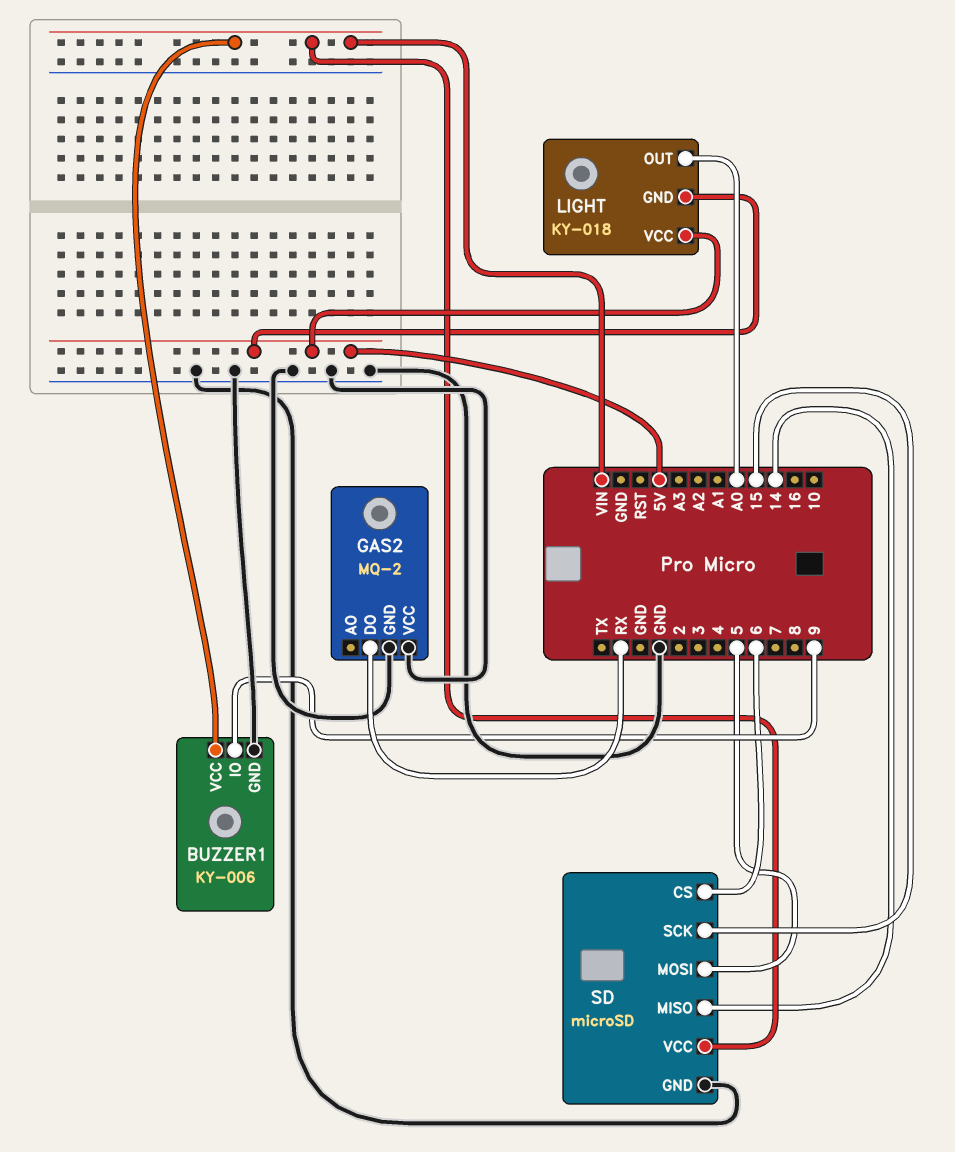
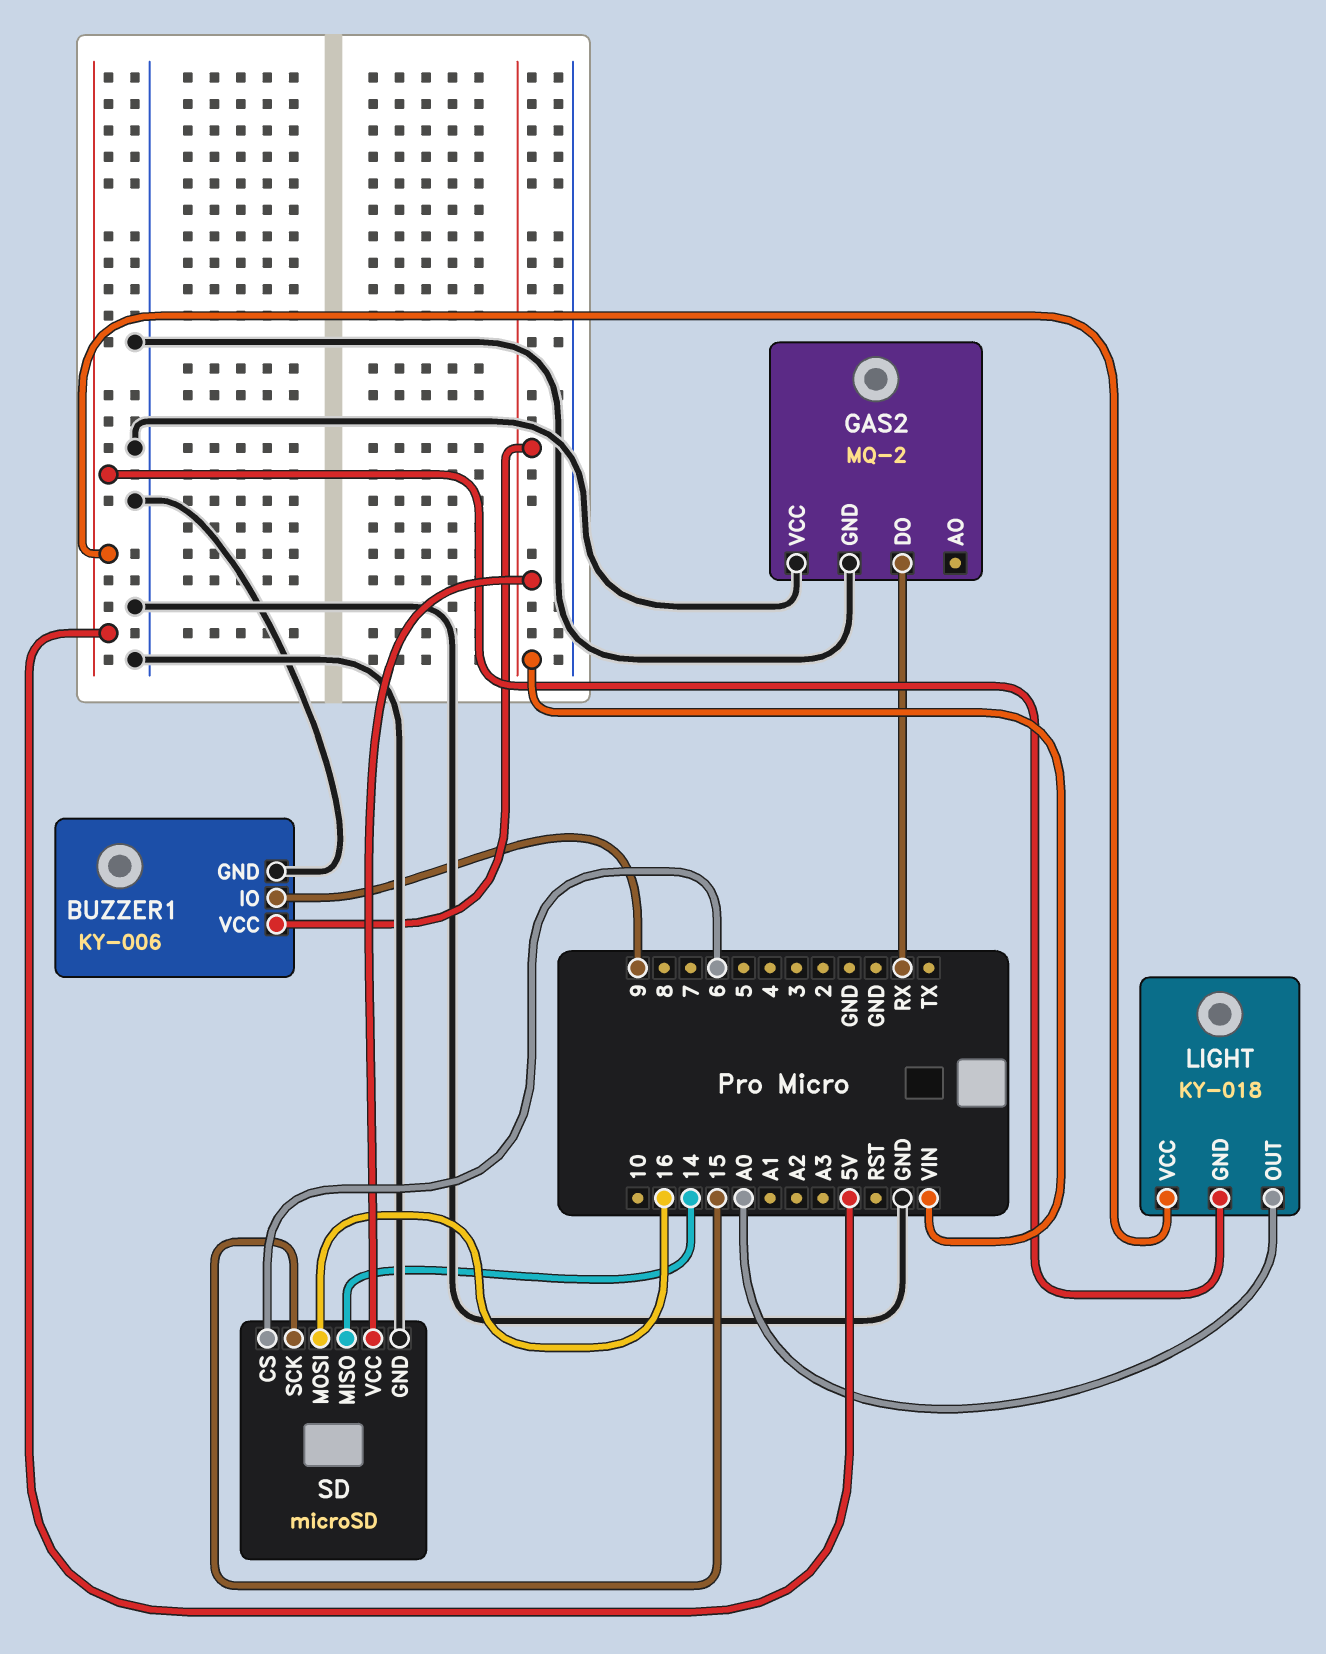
SD pin MOSI: 5 -> 16

